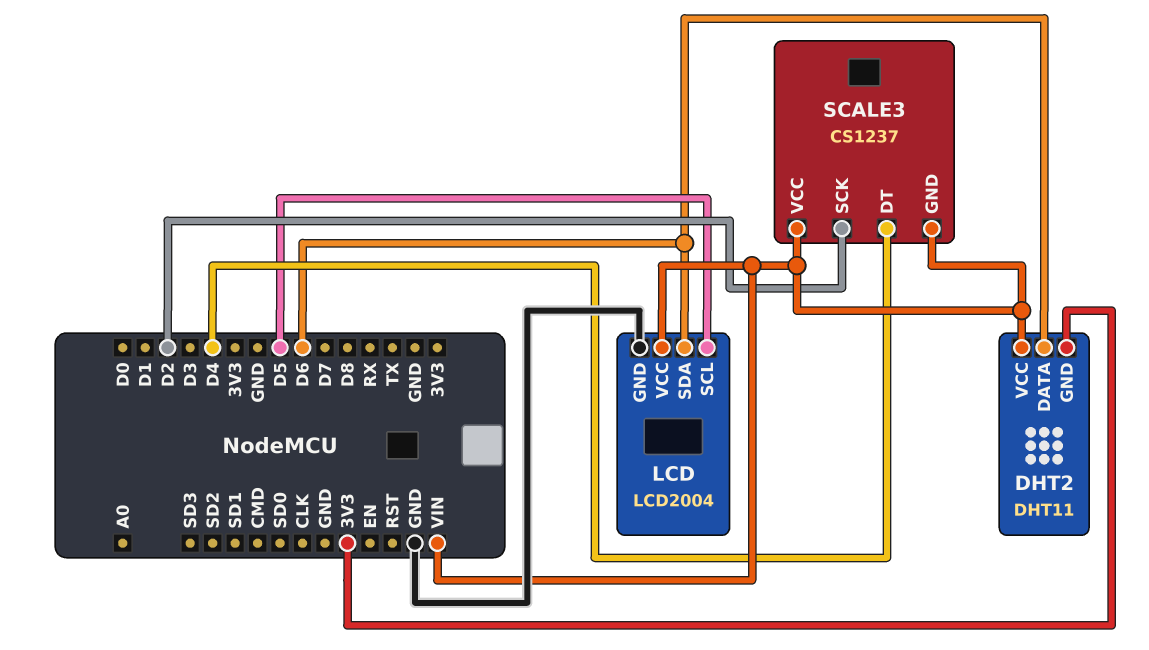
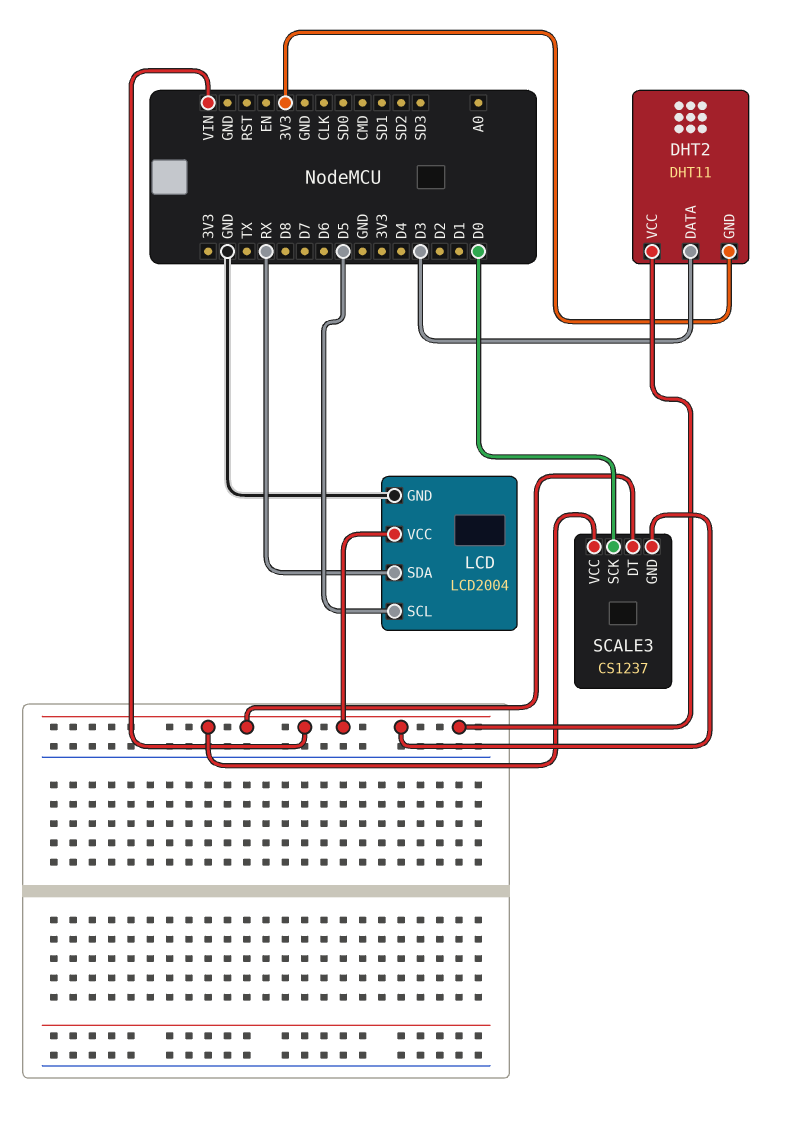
DHT2 pin DATA: D6 -> D3
LCD pin SDA: D6 -> RX
SCALE3 pin DT: D4 -> VIN
SCALE3 pin SCK: D2 -> D0

